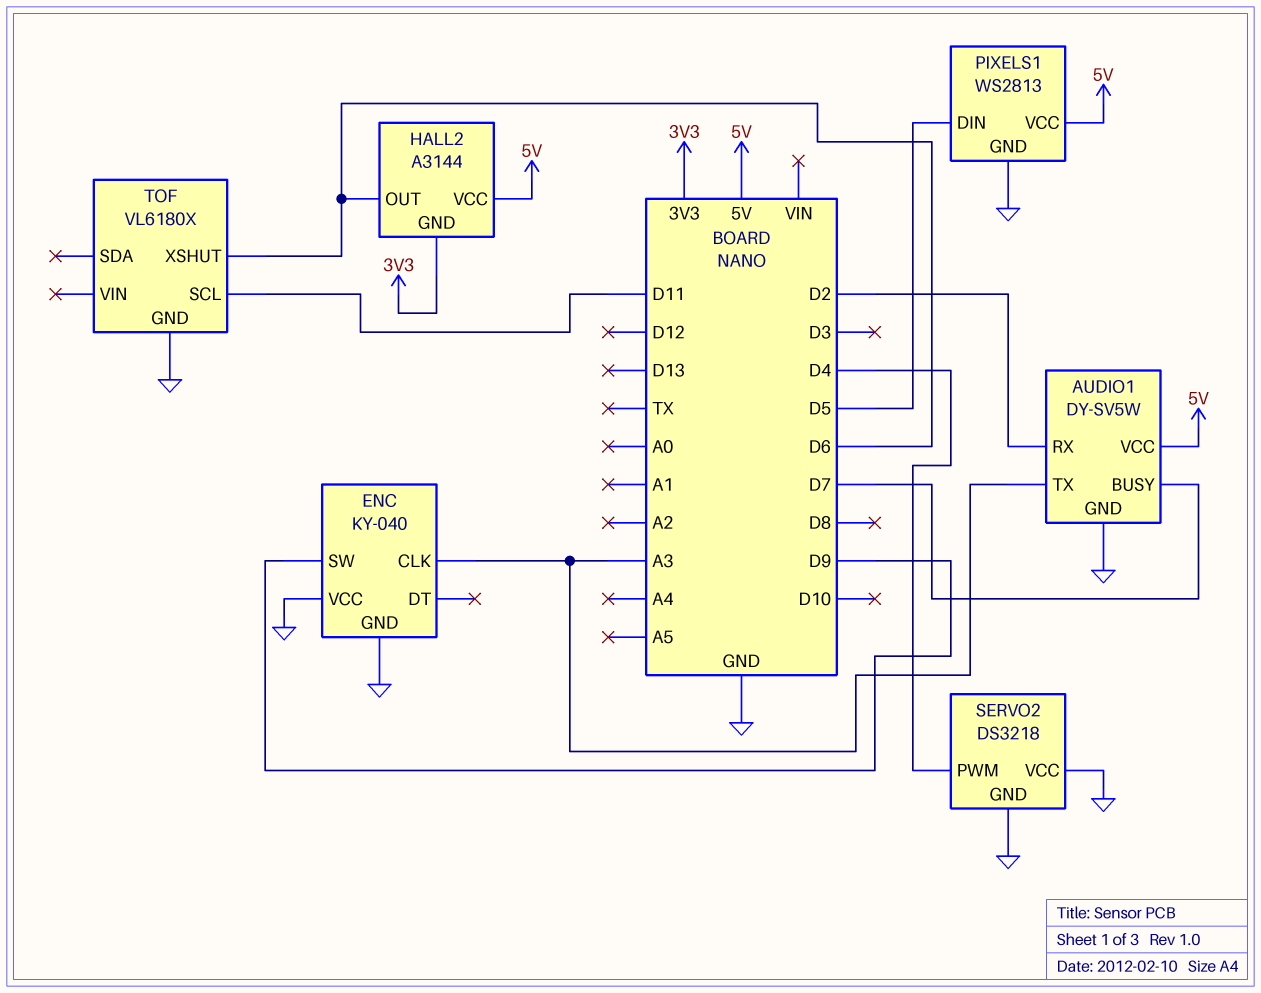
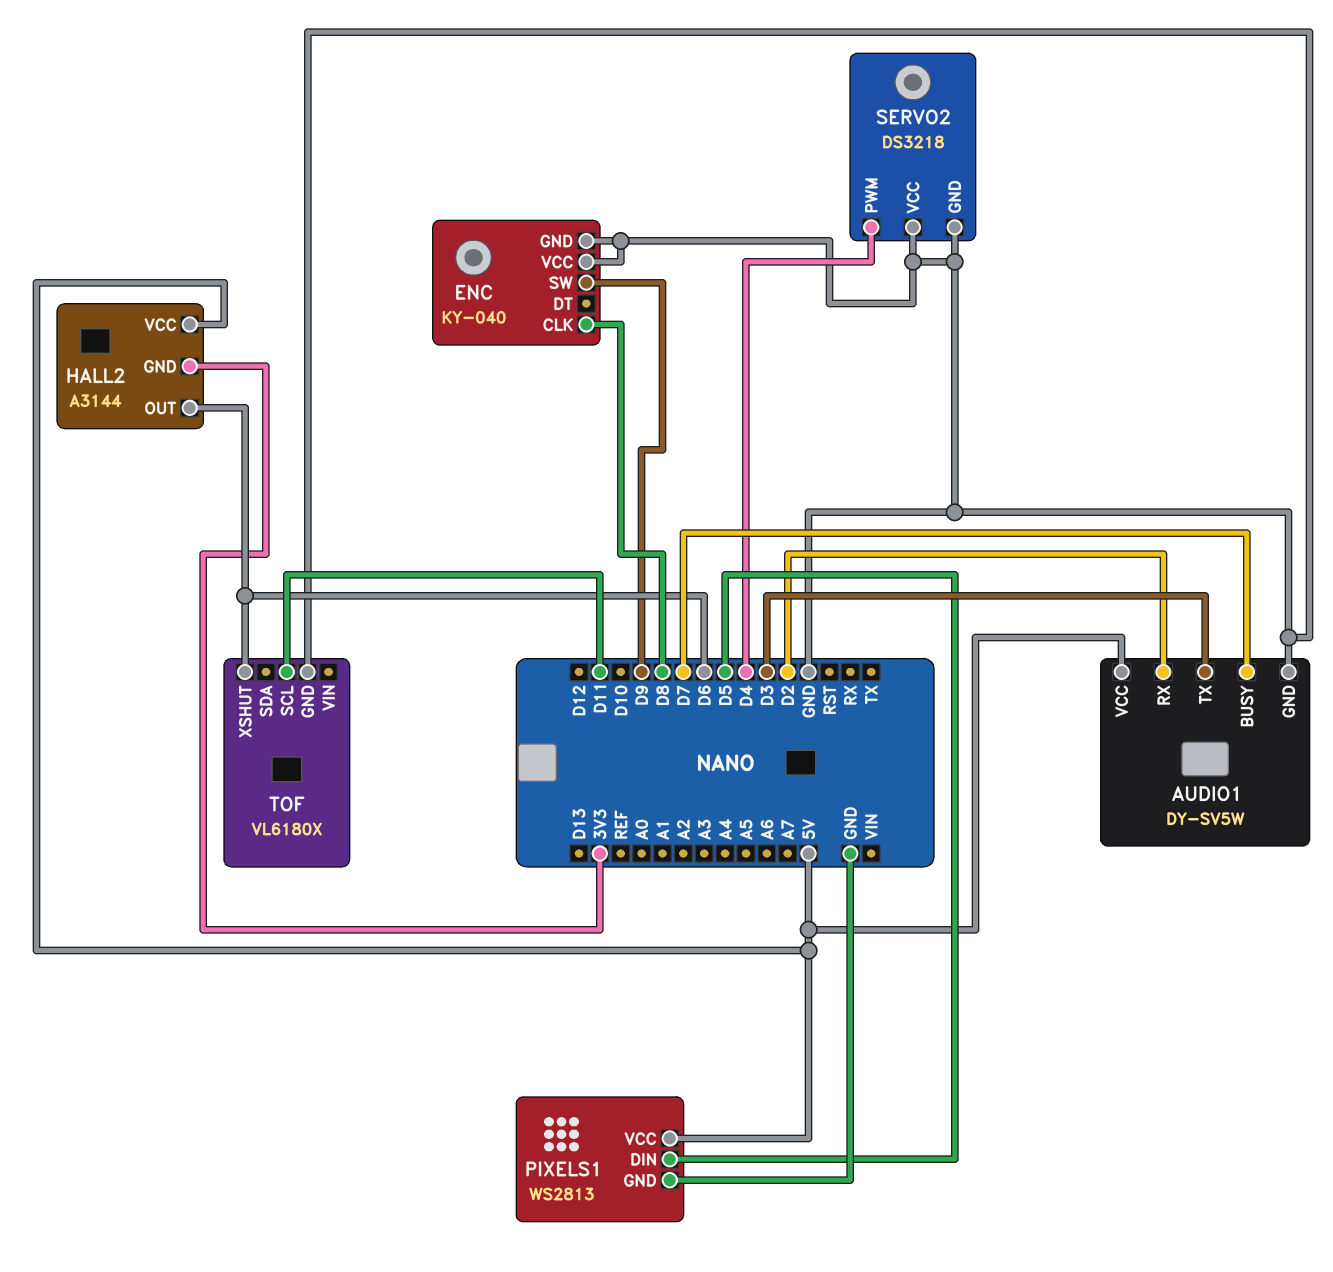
AUDIO1 pin TX: A3 -> D3
ENC pin CLK: A3 -> D8

